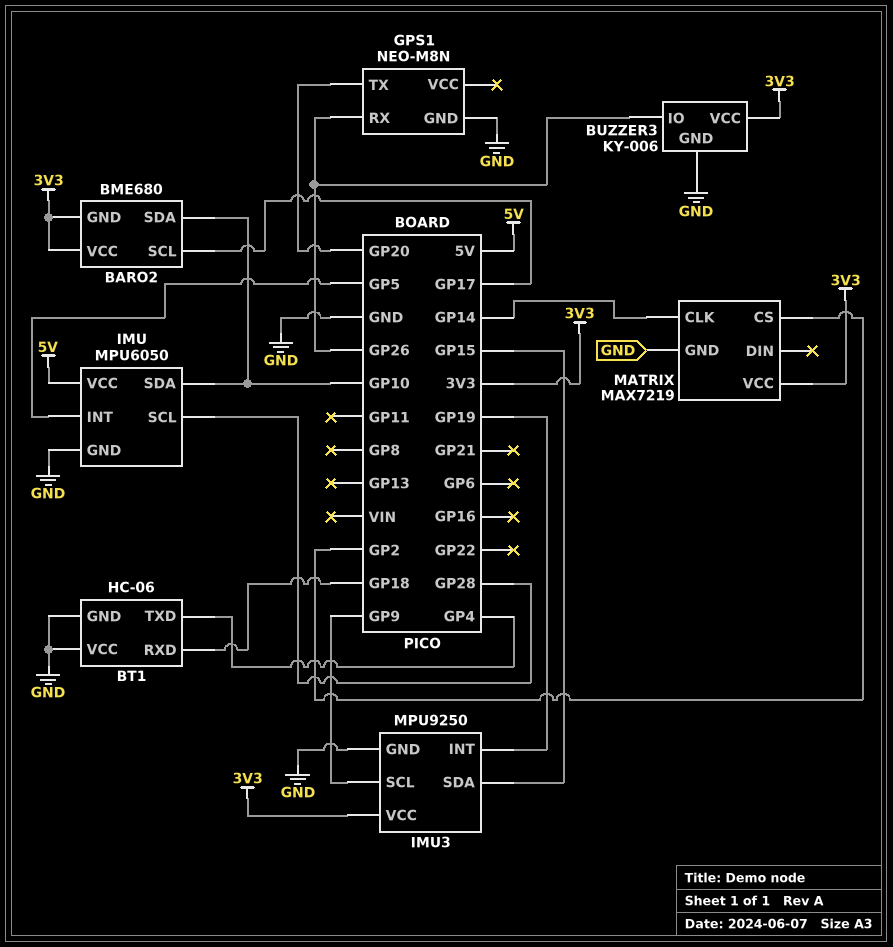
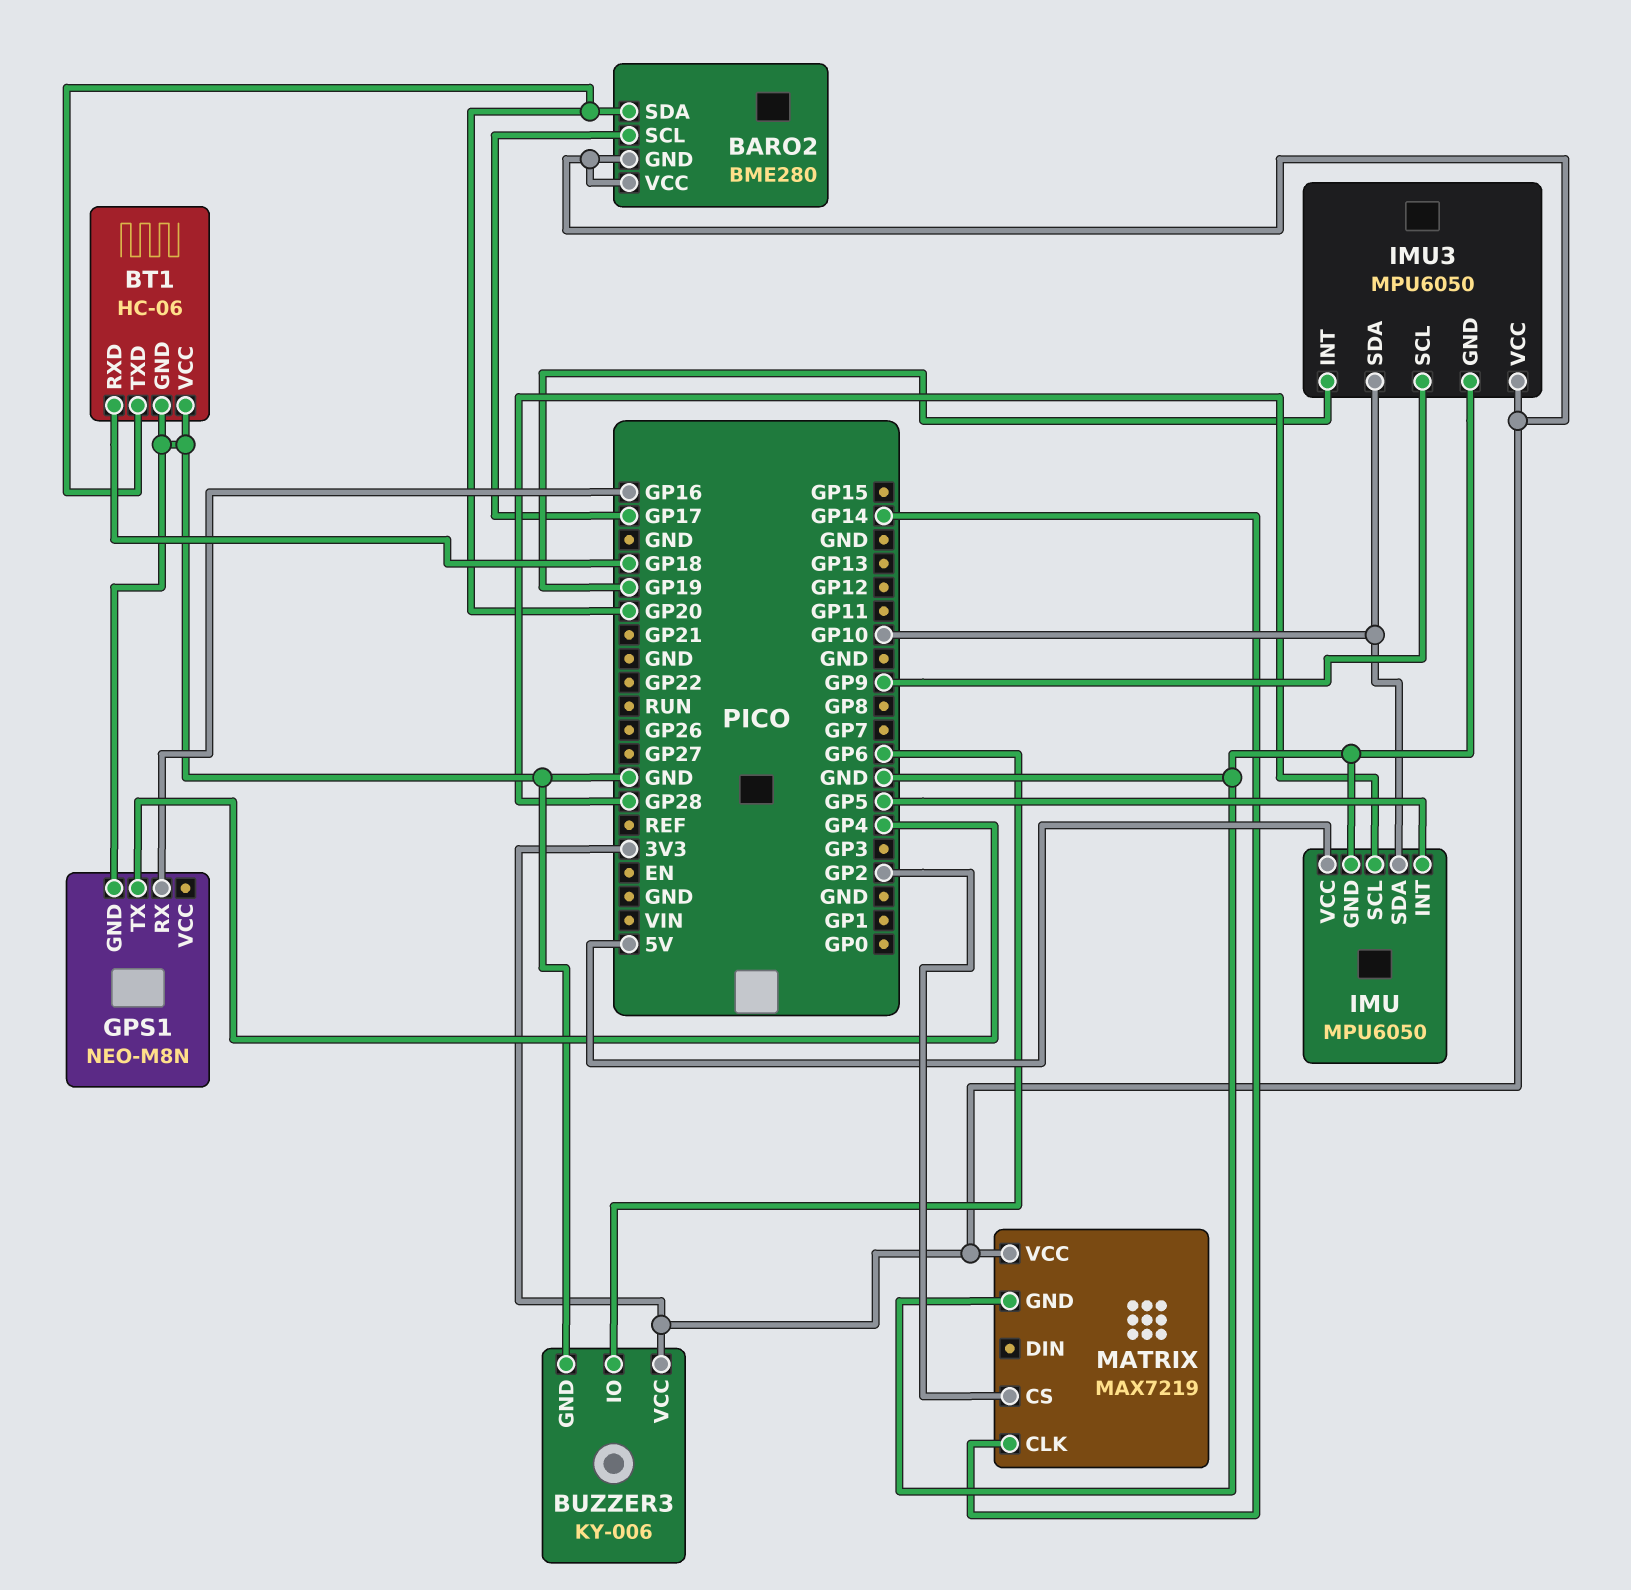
BARO2: BME680 -> BME280
BARO2 pin SDA: GP10 -> GP20
BT1 pin TXD: GP4 -> GP20
BUZZER3 pin IO: GP26 -> GP6
GPS1 pin RX: GP26 -> GP16
GPS1 pin TX: GP20 -> GP4
IMU3: MPU9250 -> MPU6050
IMU3 pin SDA: GP15 -> GP10

